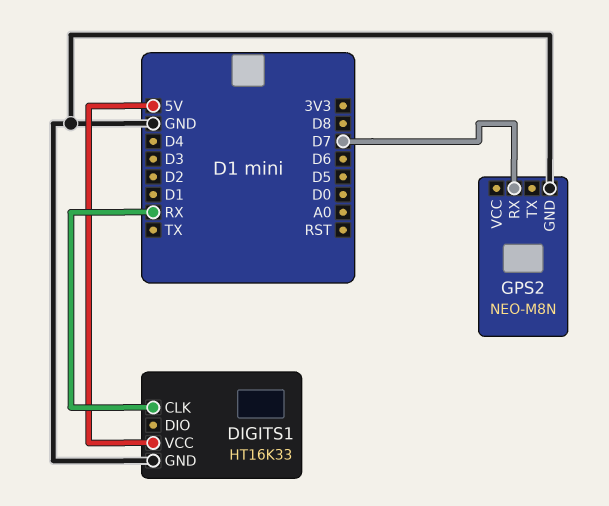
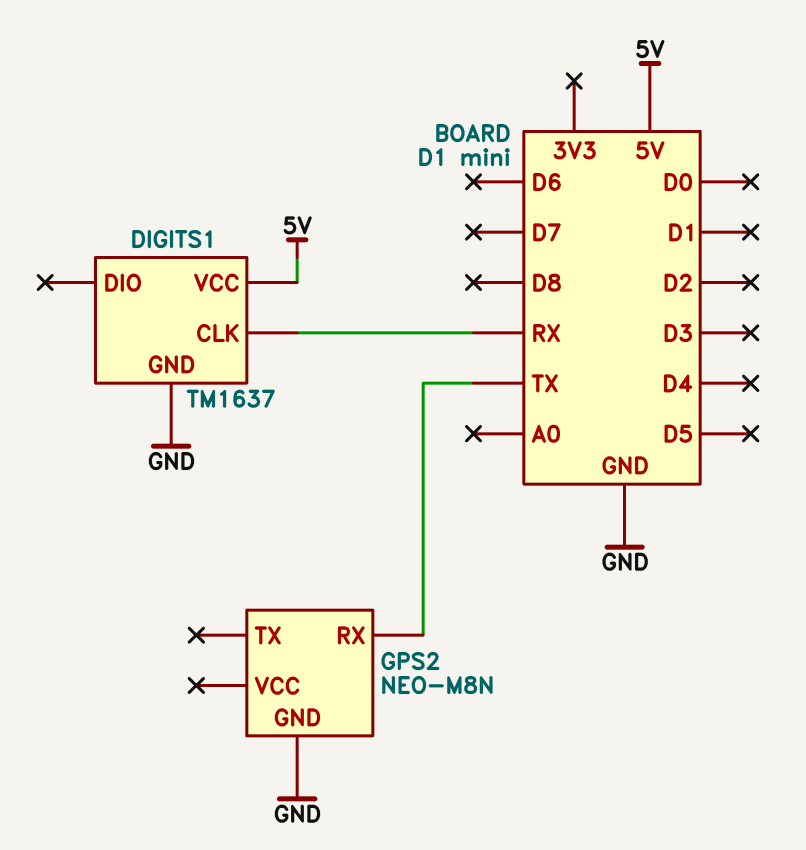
DIGITS1: HT16K33 -> TM1637
GPS2 pin RX: D7 -> TX

